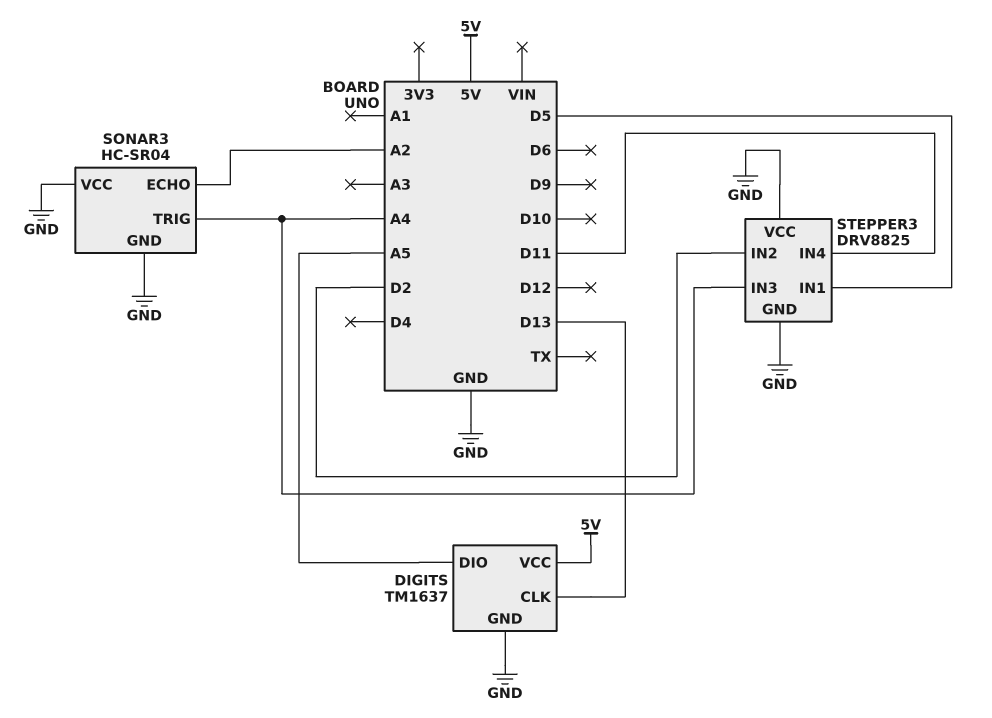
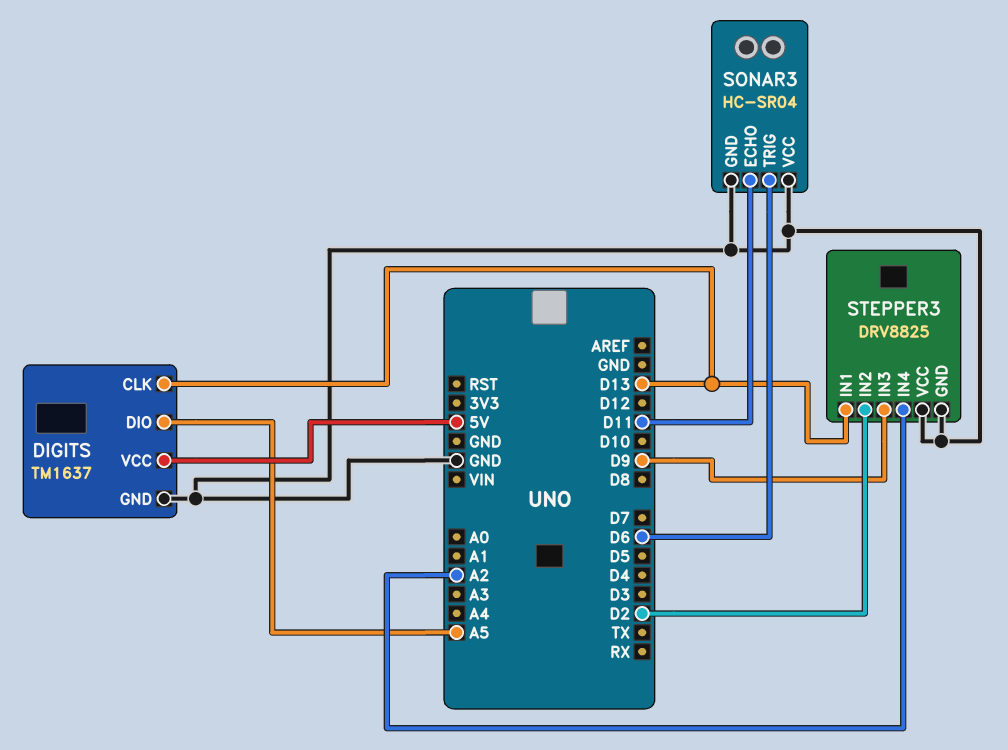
SONAR3 pin ECHO: A2 -> D11
SONAR3 pin TRIG: A4 -> D6
STEPPER3 pin IN1: D5 -> D13
STEPPER3 pin IN3: A4 -> D9
STEPPER3 pin IN4: D11 -> A2

